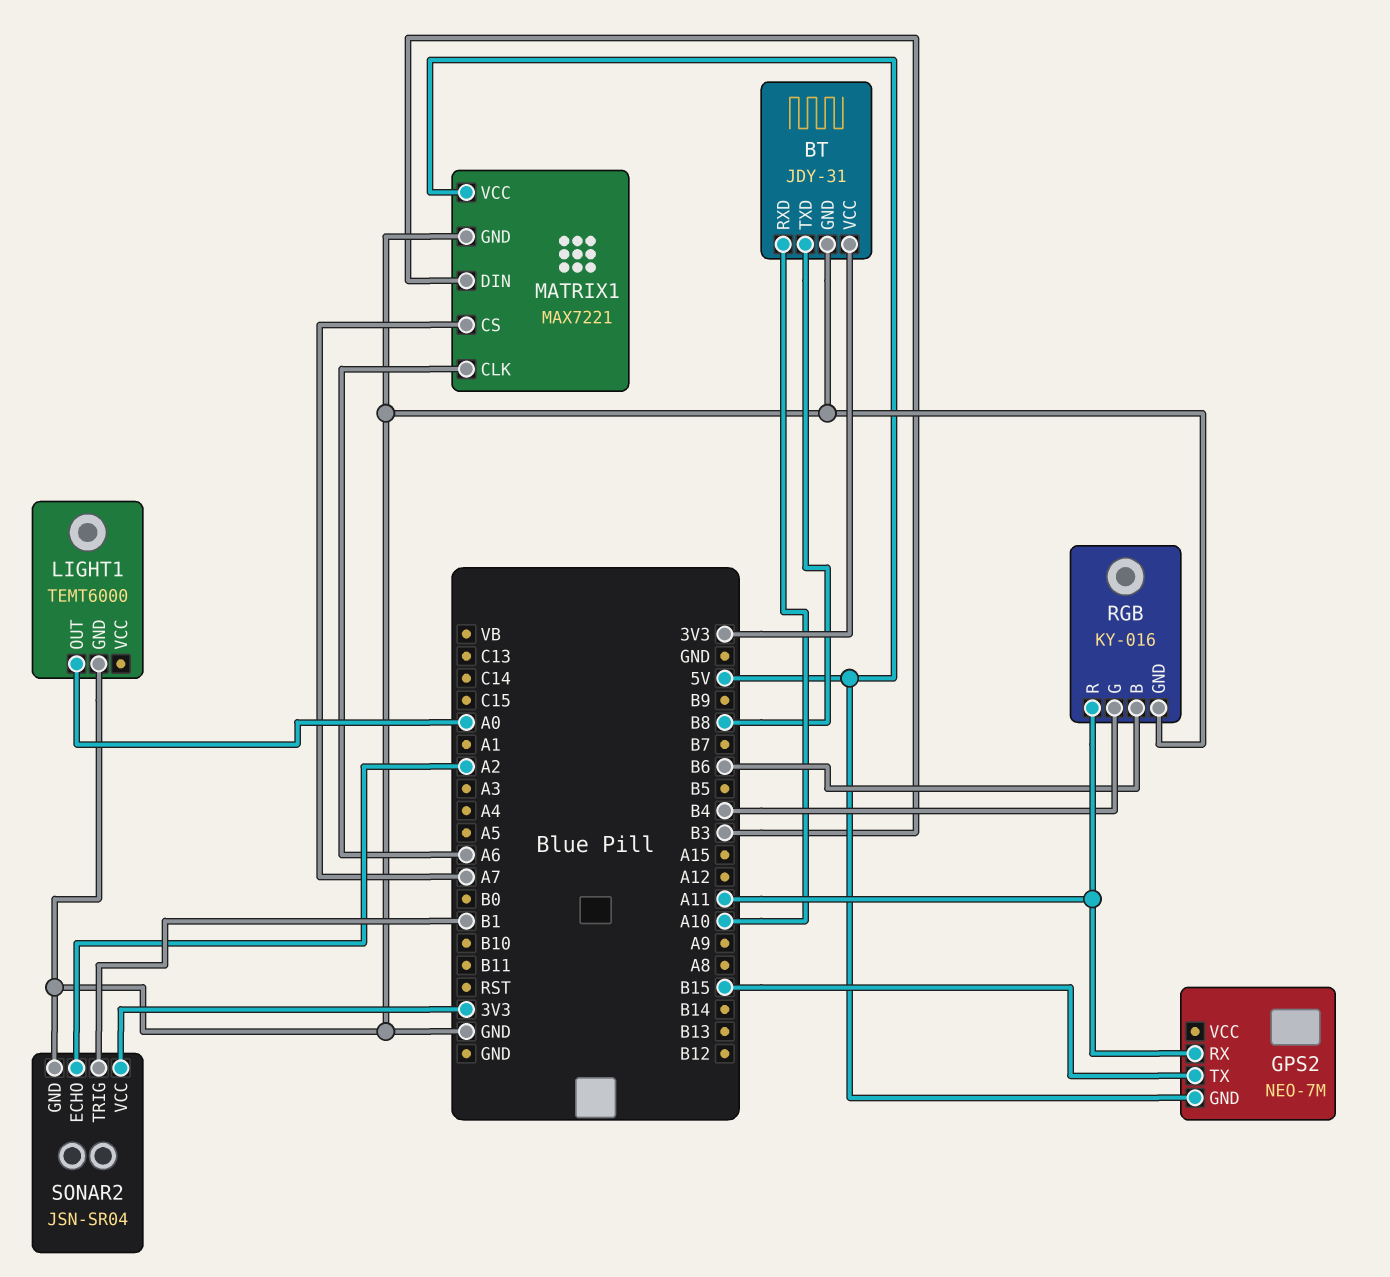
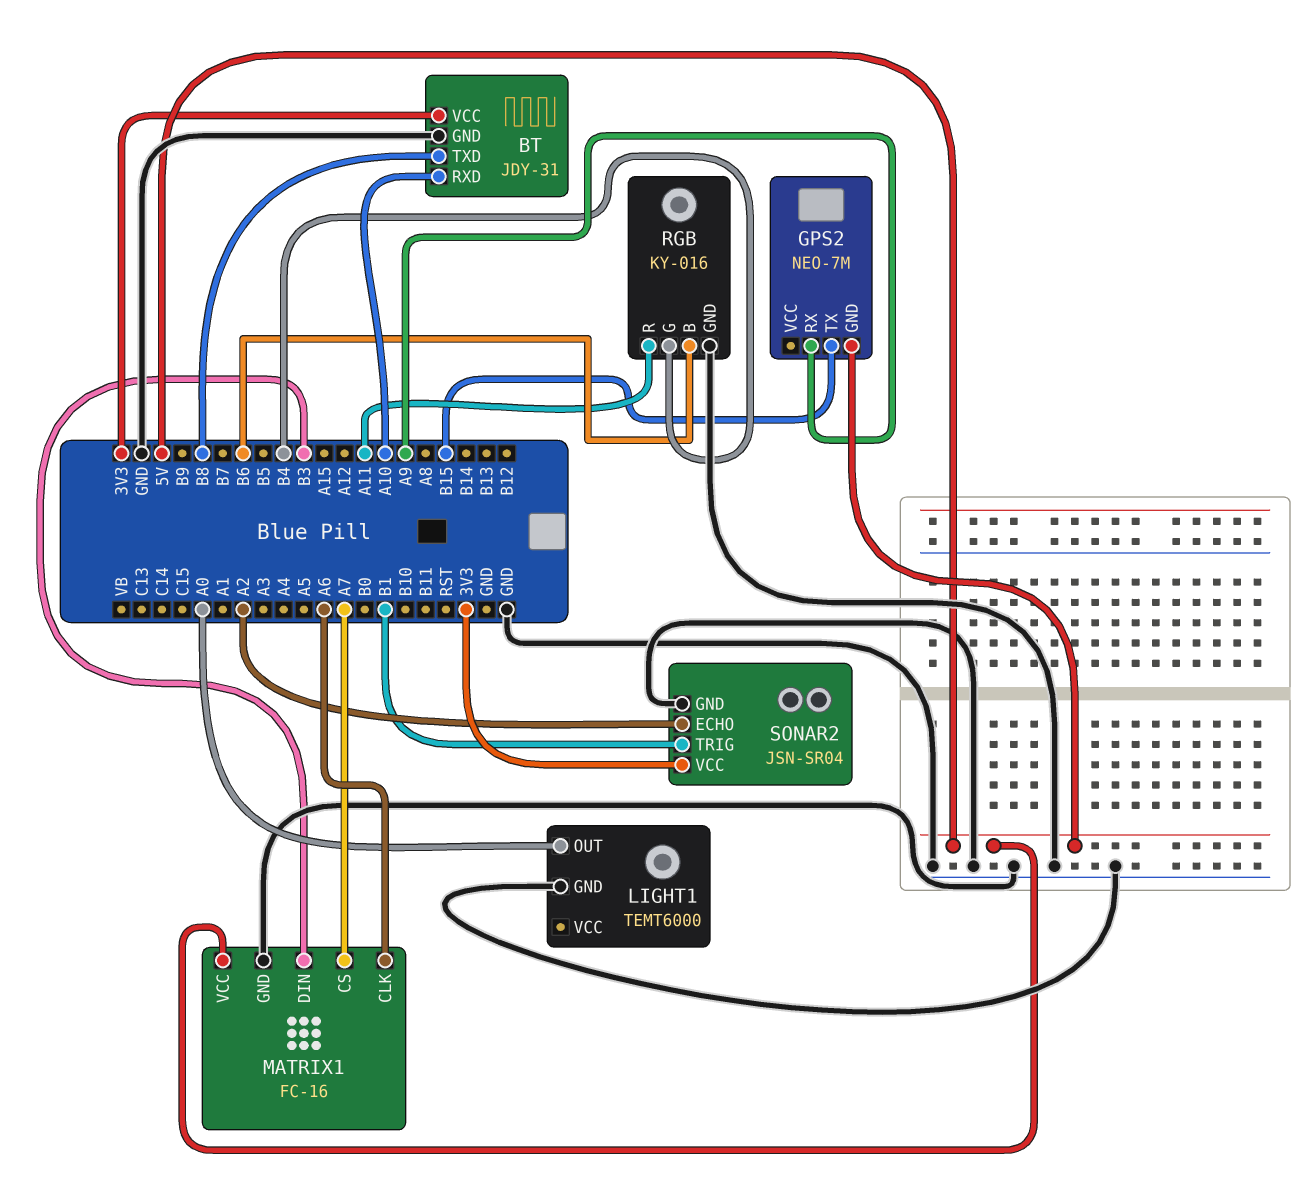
GPS2 pin RX: A11 -> A9
MATRIX1: MAX7221 -> FC-16

